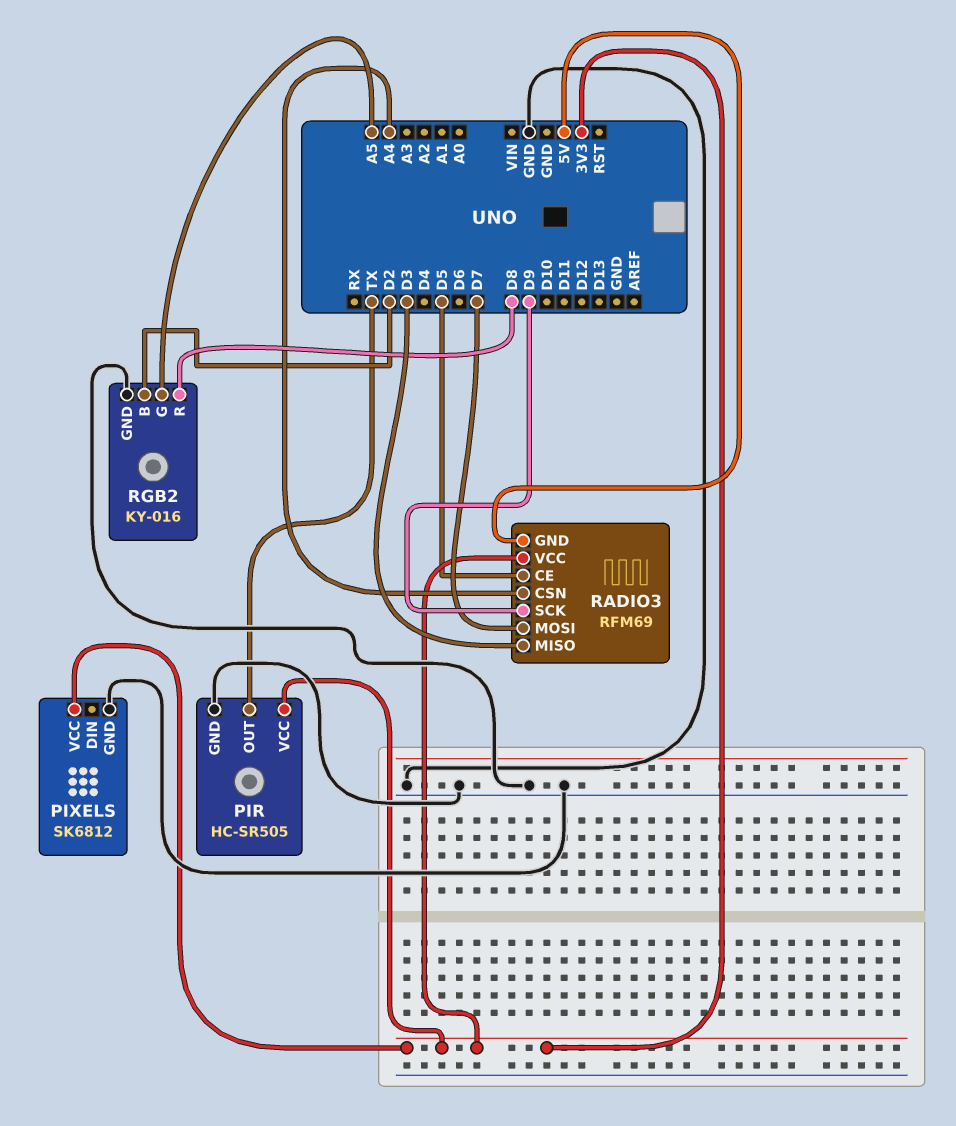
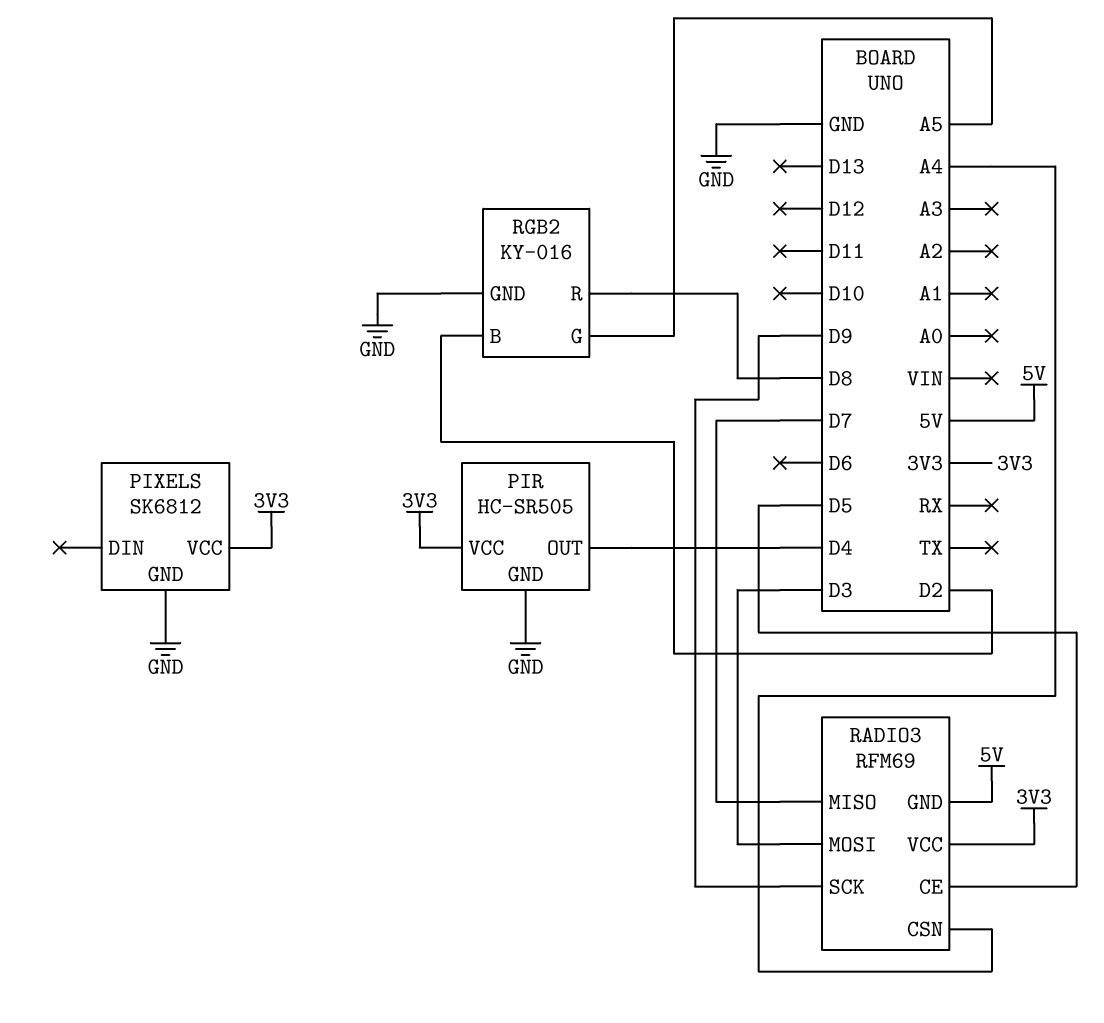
PIR pin OUT: TX -> D4
RADIO3 pin MISO: D3 -> D7
RADIO3 pin MOSI: D7 -> D3

